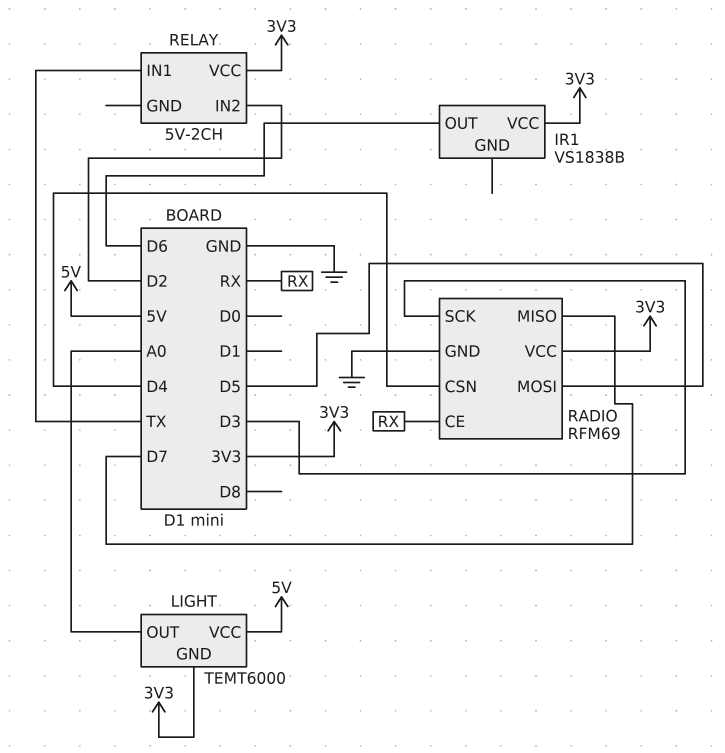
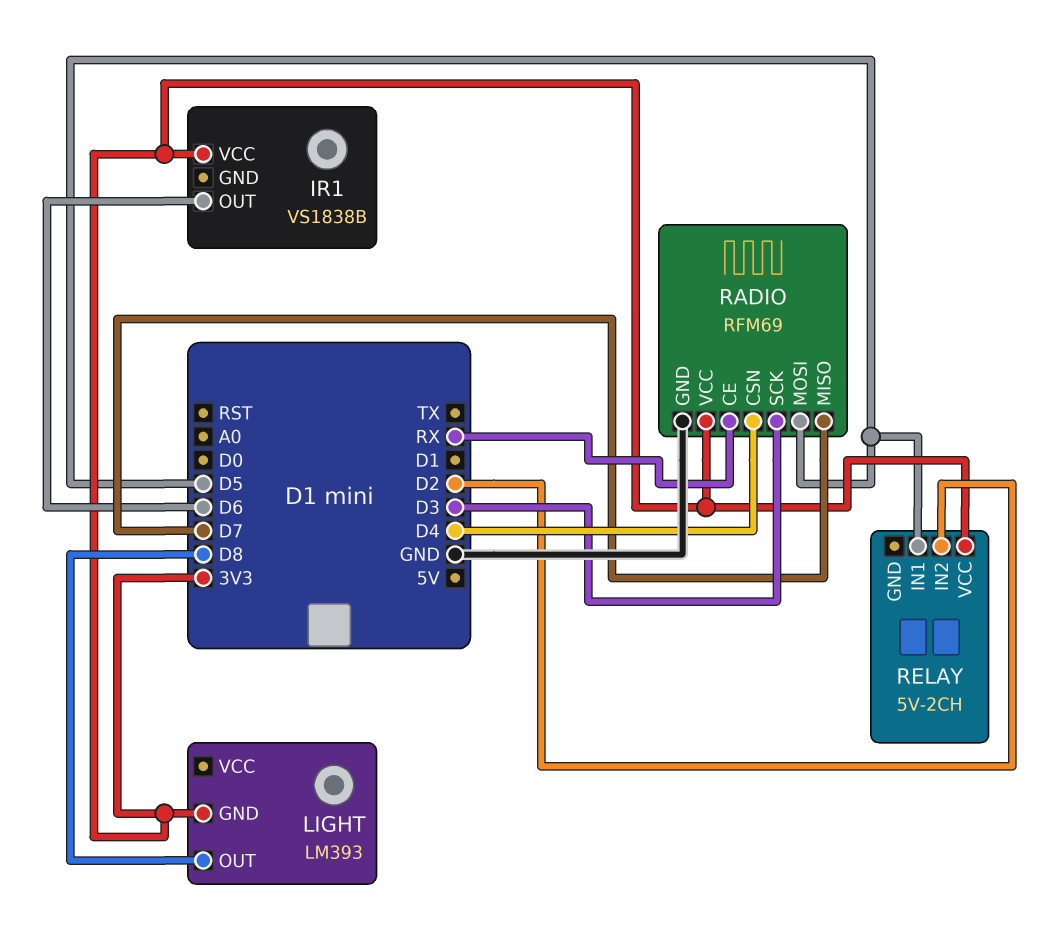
LIGHT: TEMT6000 -> LM393
LIGHT pin OUT: A0 -> D8
LIGHT pin VCC: 5V -> none
RELAY pin IN1: TX -> D5

